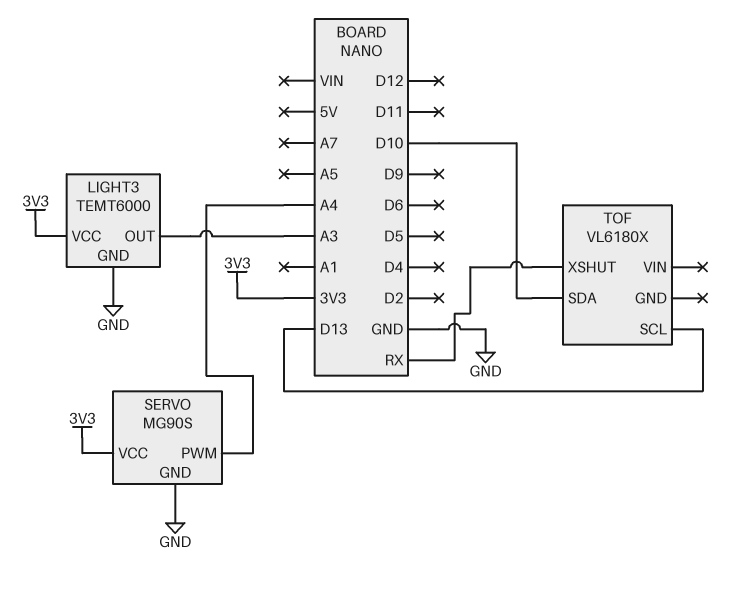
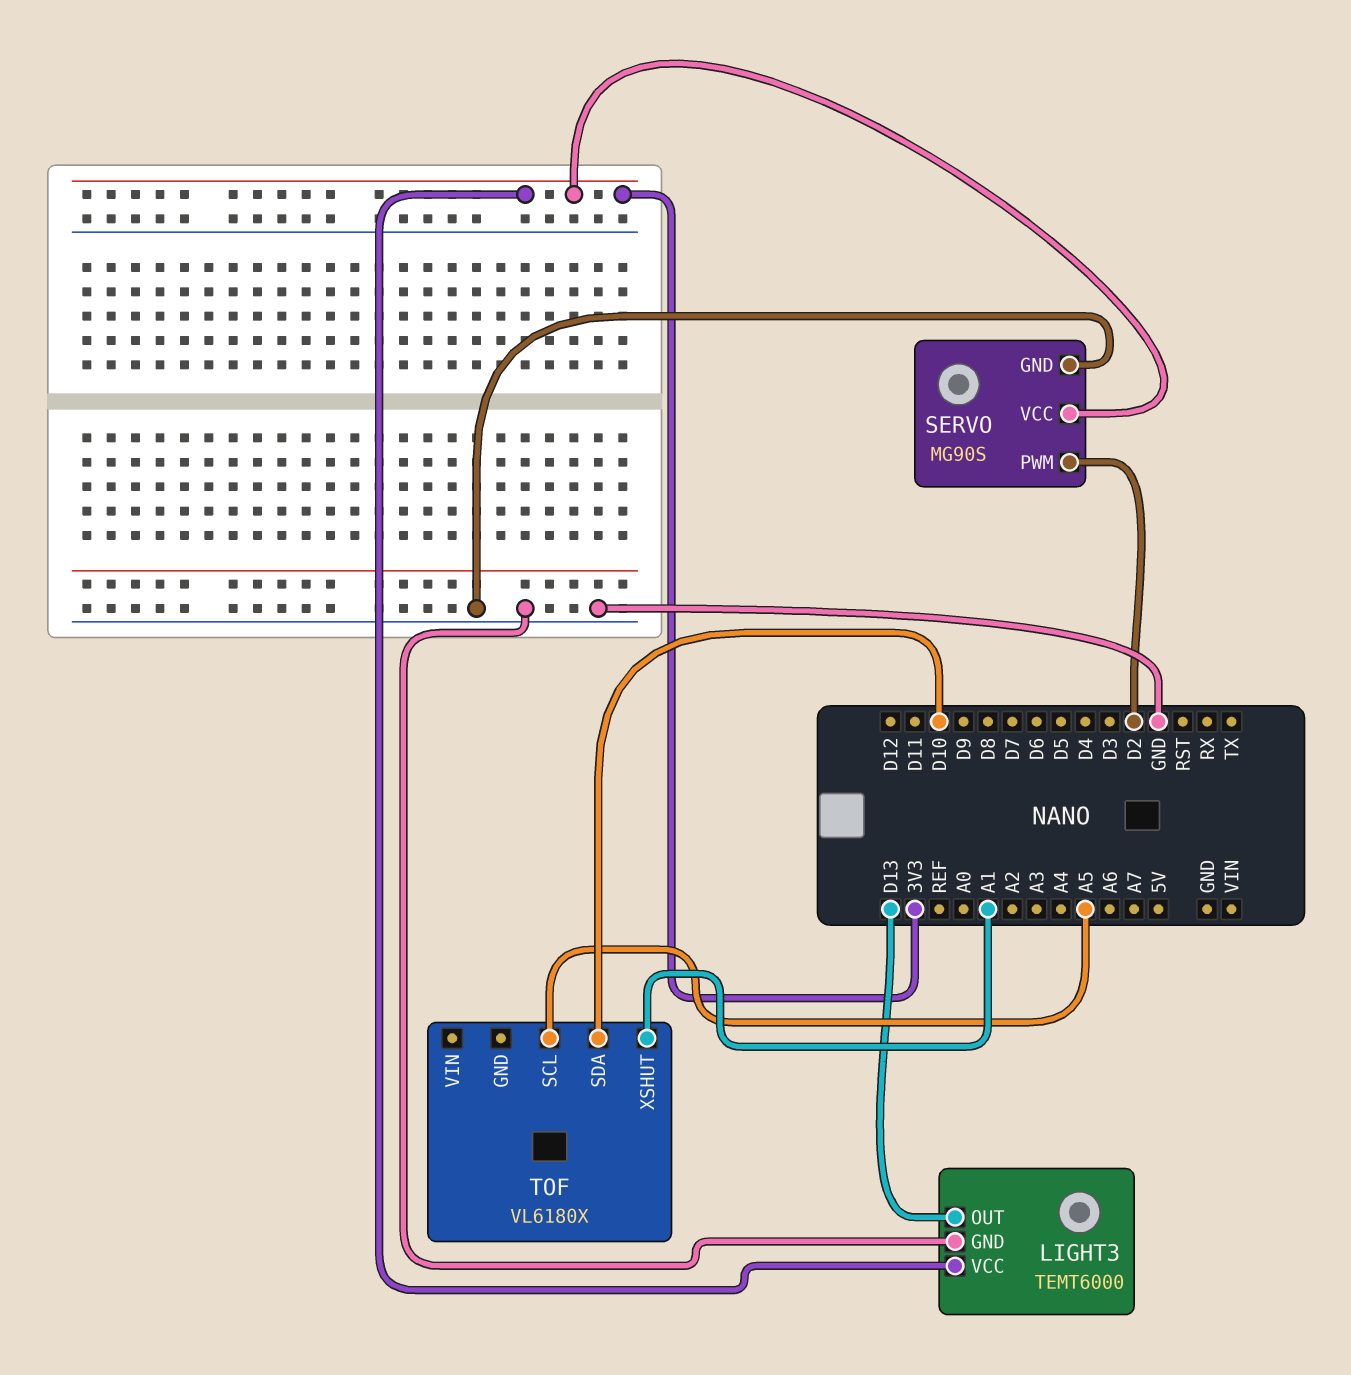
LIGHT3 pin OUT: A3 -> D13
SERVO pin PWM: A4 -> D2
TOF pin SCL: D13 -> A5
TOF pin XSHUT: RX -> A1

